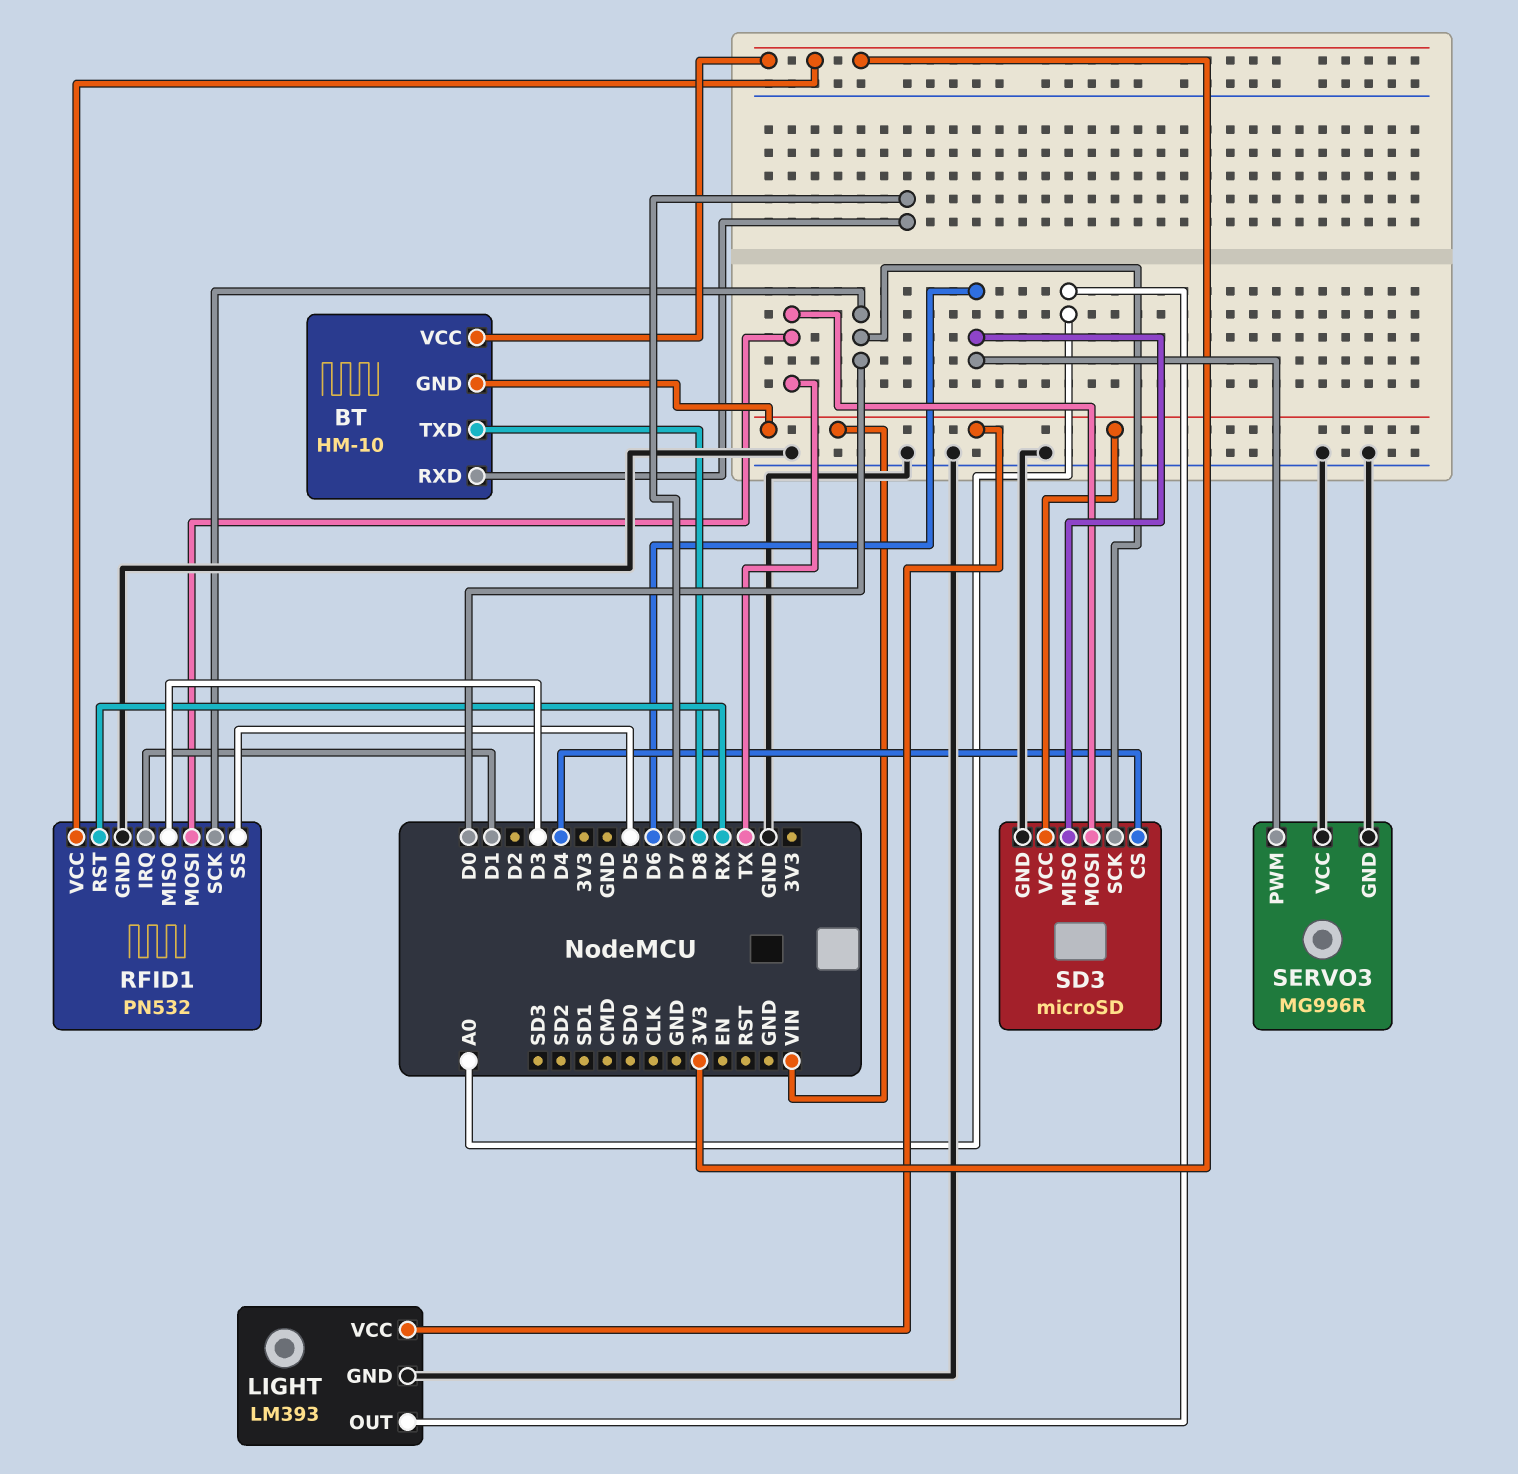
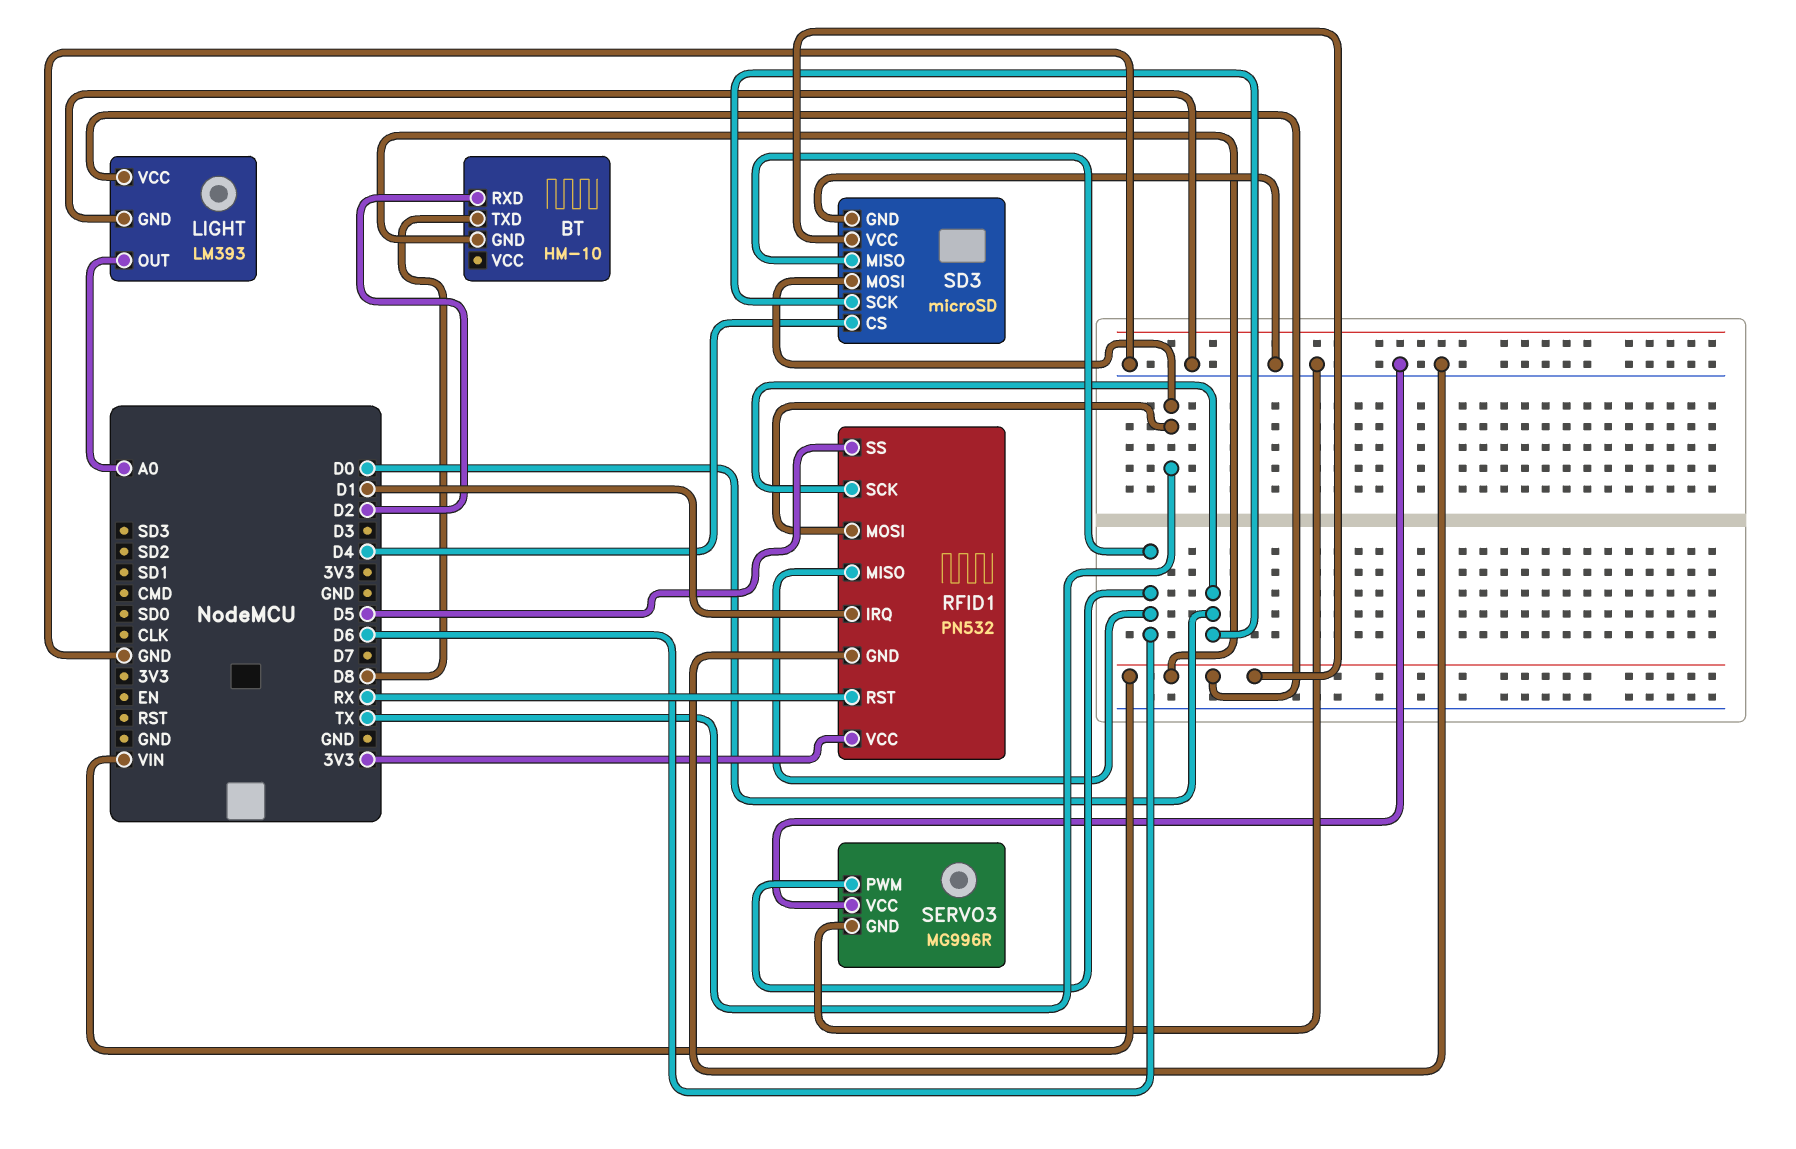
BT pin RXD: D7 -> D2
BT pin VCC: 3V3 -> none
RFID1 pin MISO: D3 -> D6

